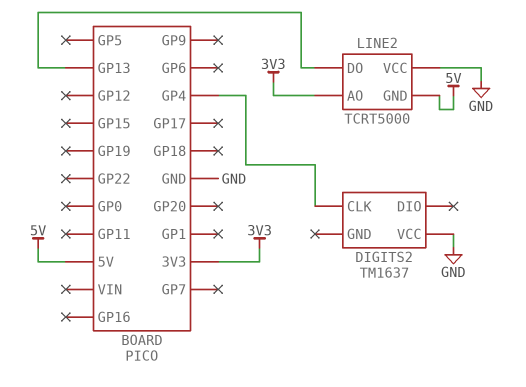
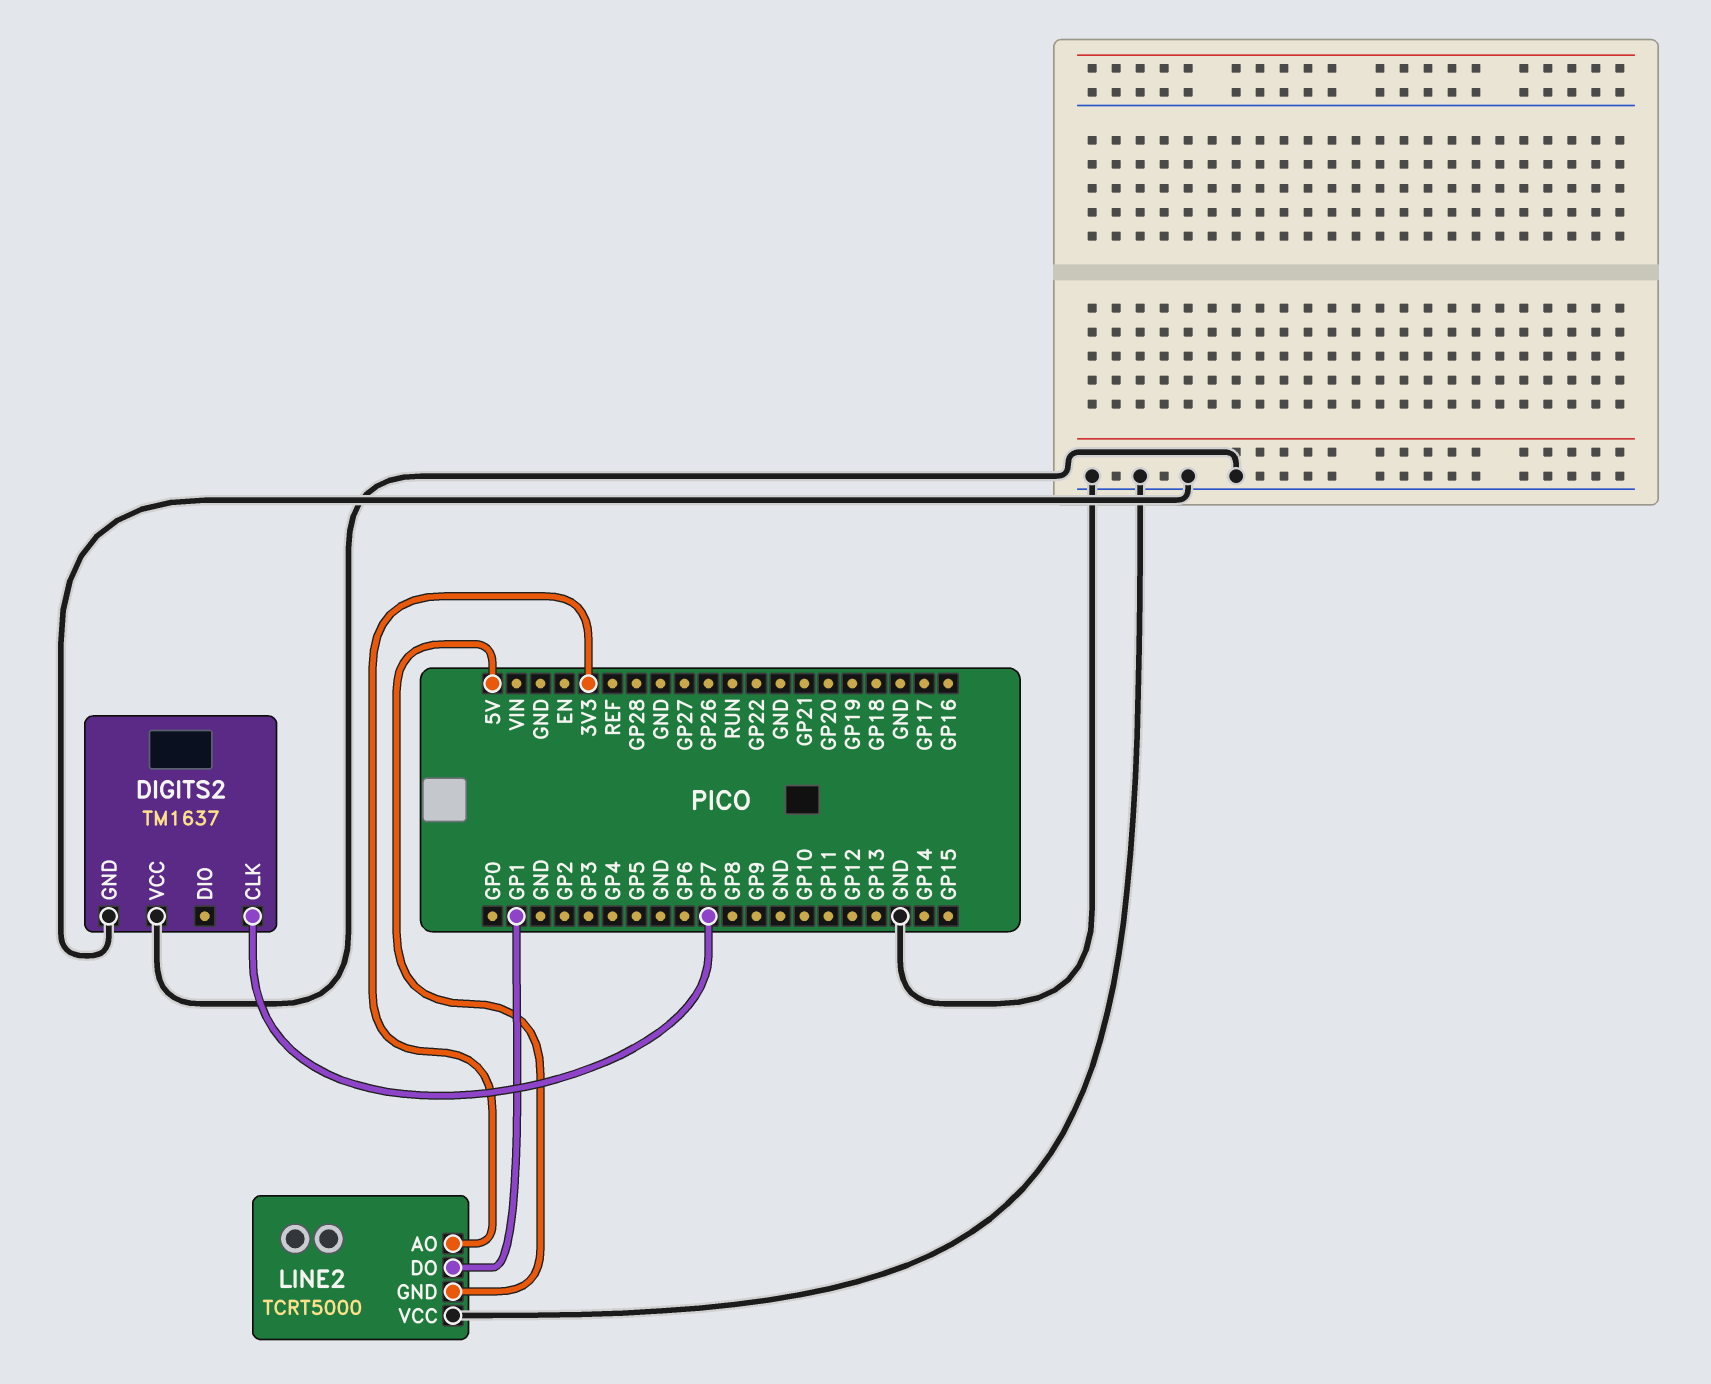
DIGITS2 pin CLK: GP4 -> GP7
DIGITS2 pin GND: none -> GND
LINE2 pin DO: GP13 -> GP1

